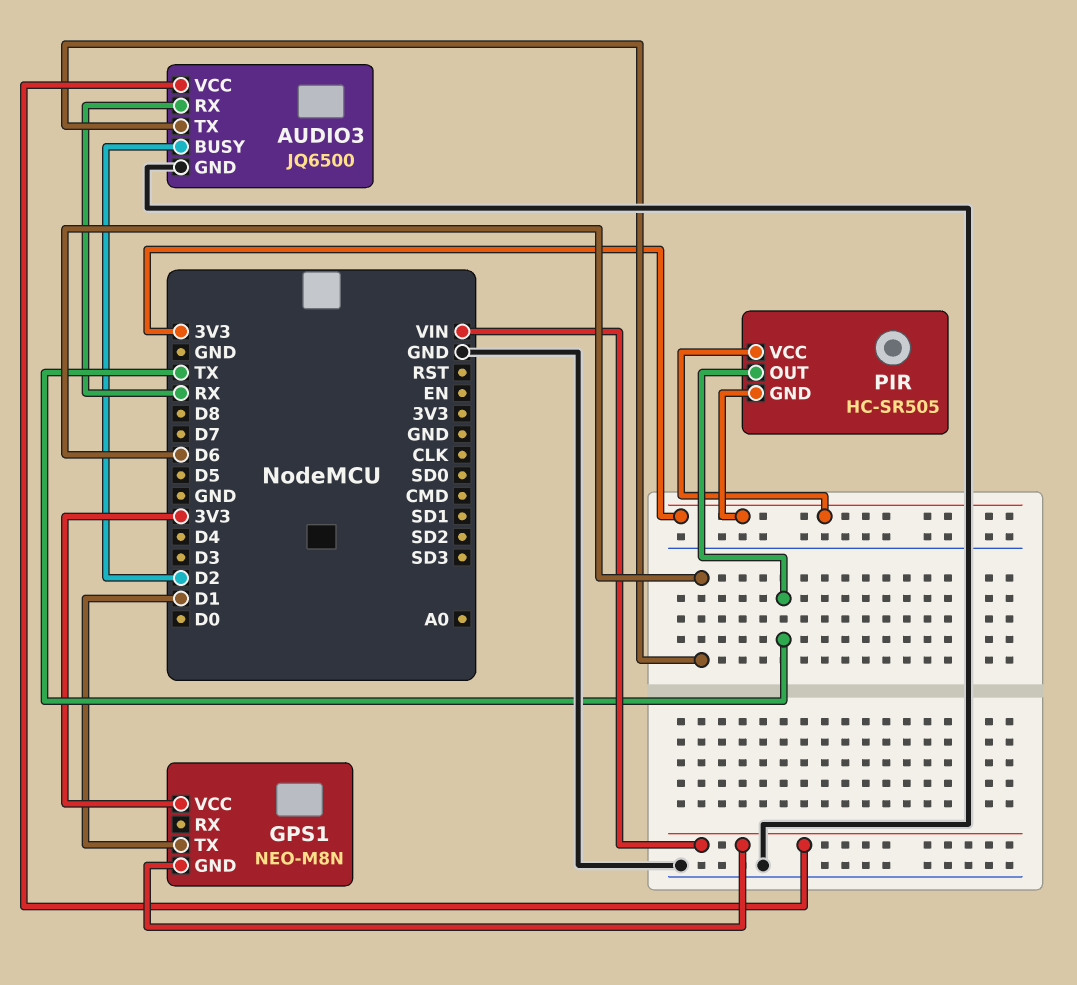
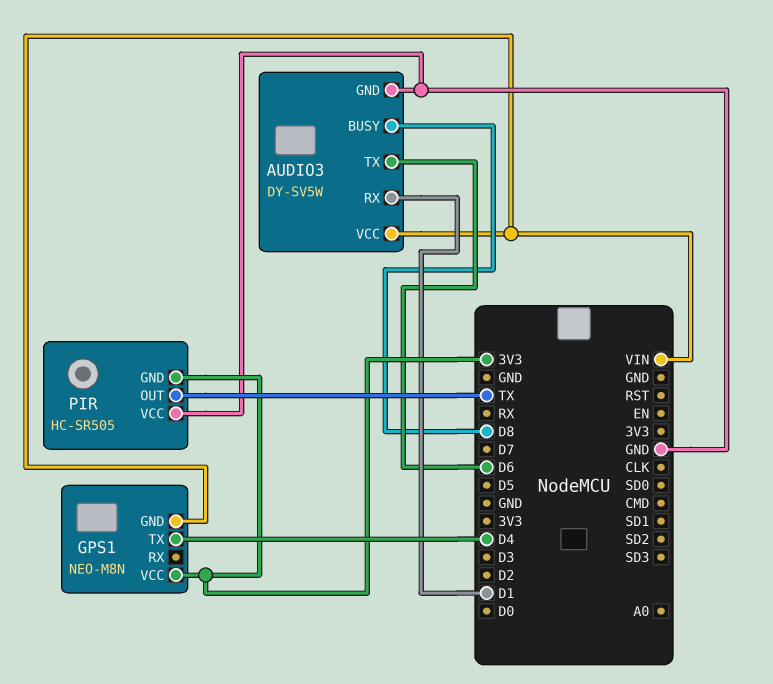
AUDIO3: JQ6500 -> DY-SV5W
AUDIO3 pin BUSY: D2 -> D8
AUDIO3 pin RX: RX -> D1
GPS1 pin TX: D1 -> D4
PIR pin VCC: 3V3 -> GND

